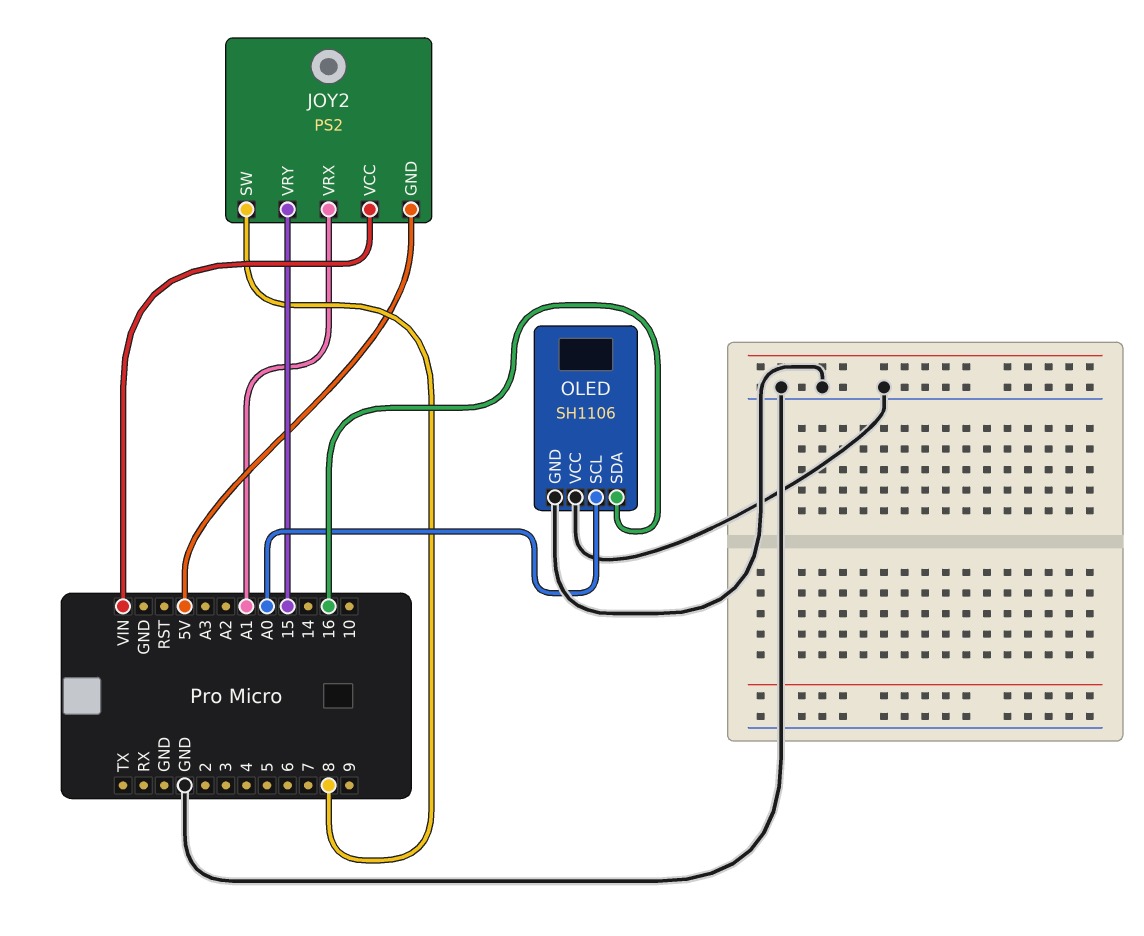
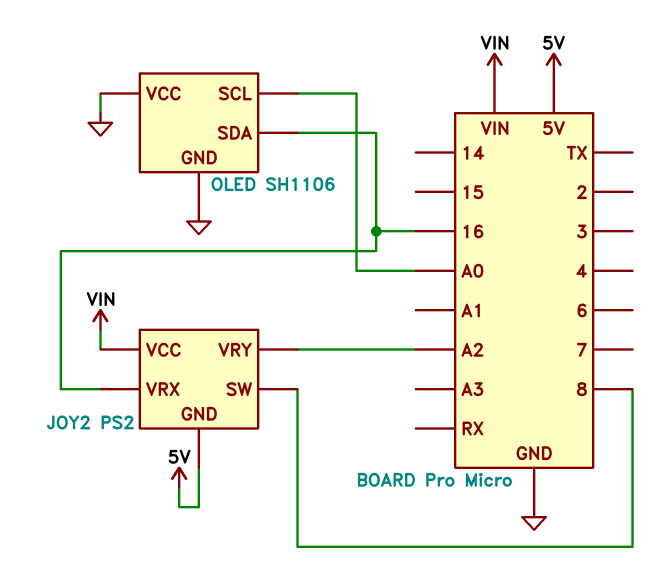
JOY2 pin VRX: A1 -> 16
JOY2 pin VRY: 15 -> A2

